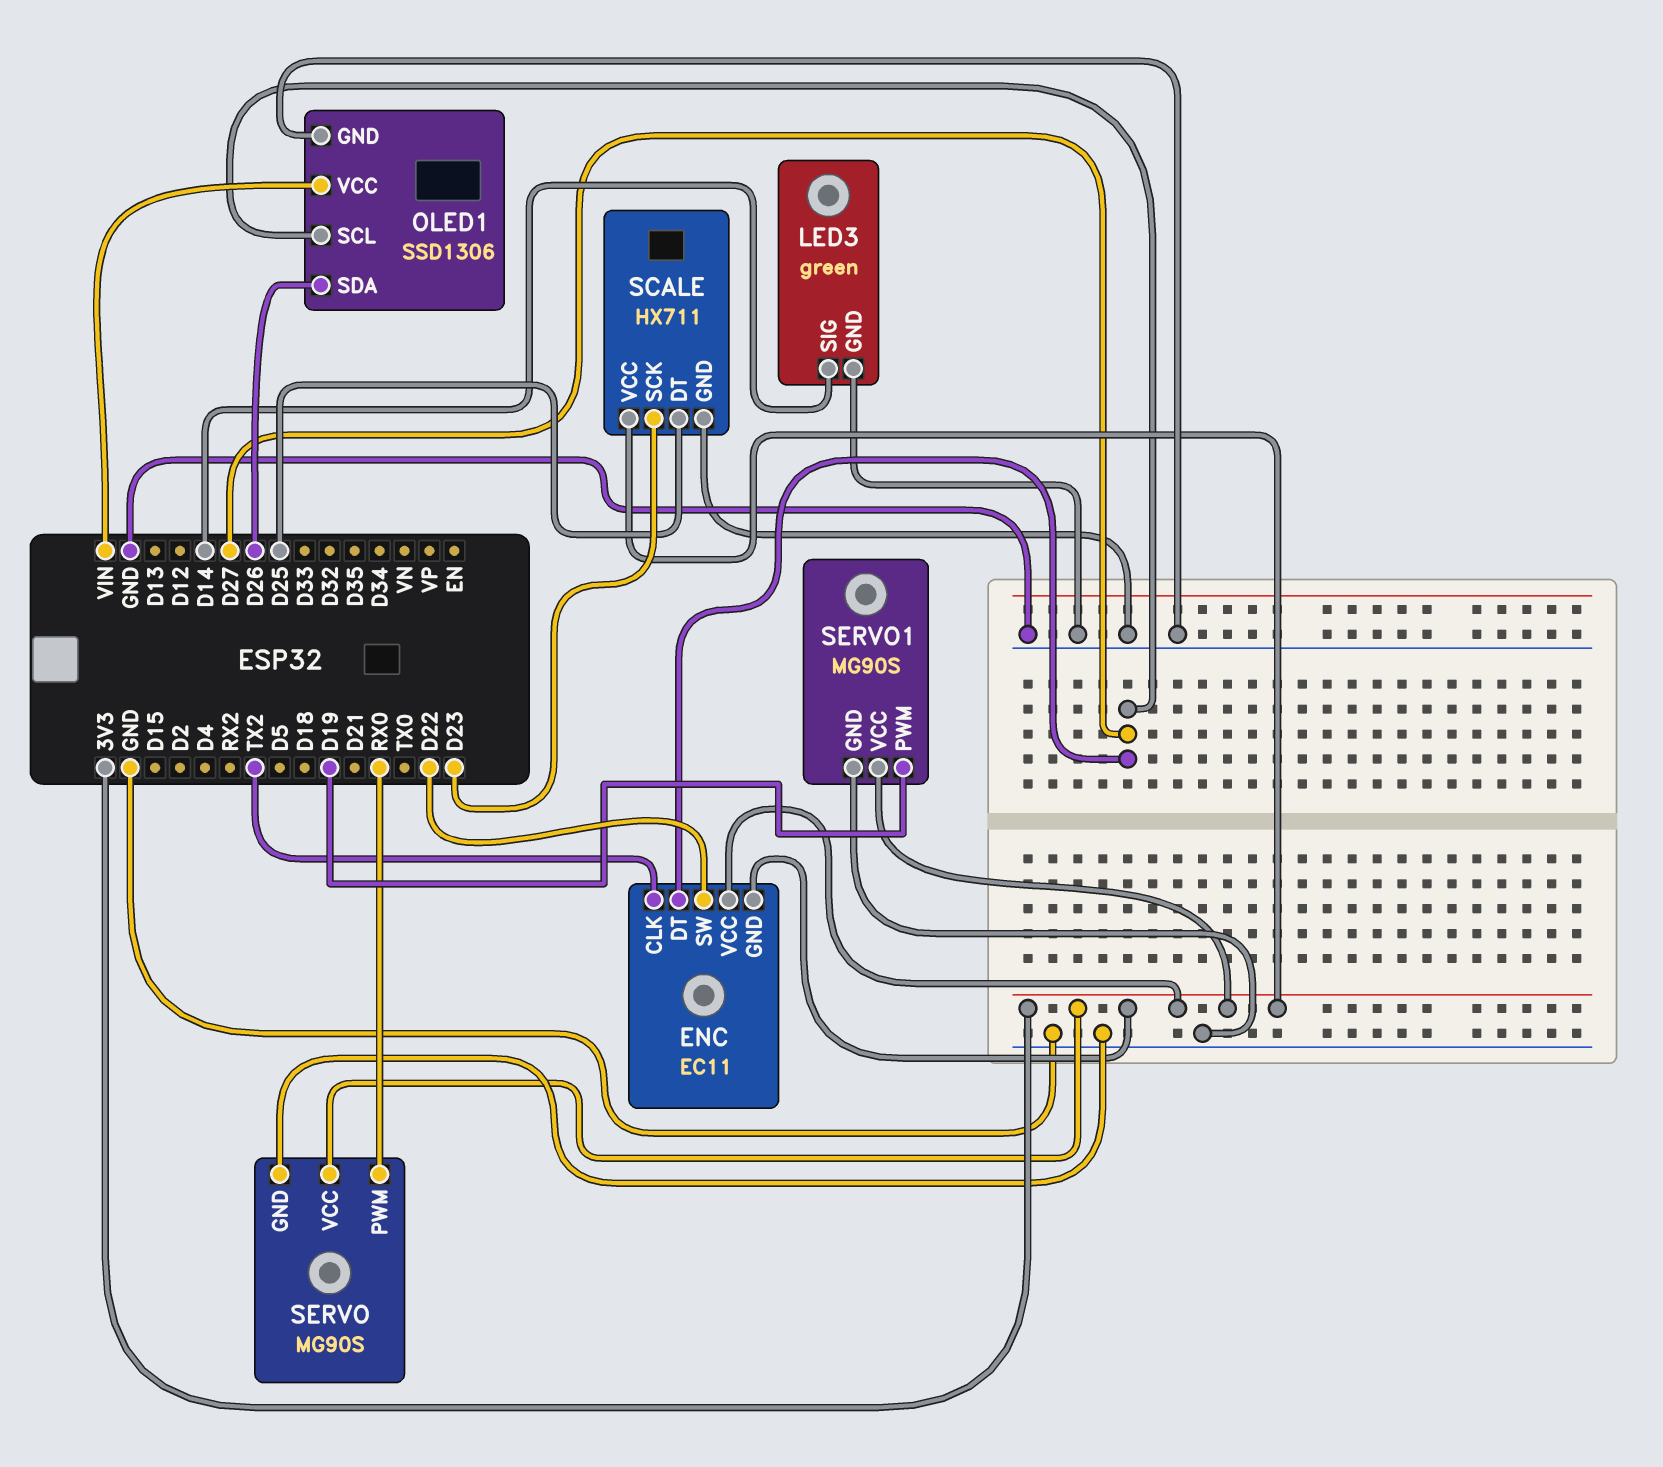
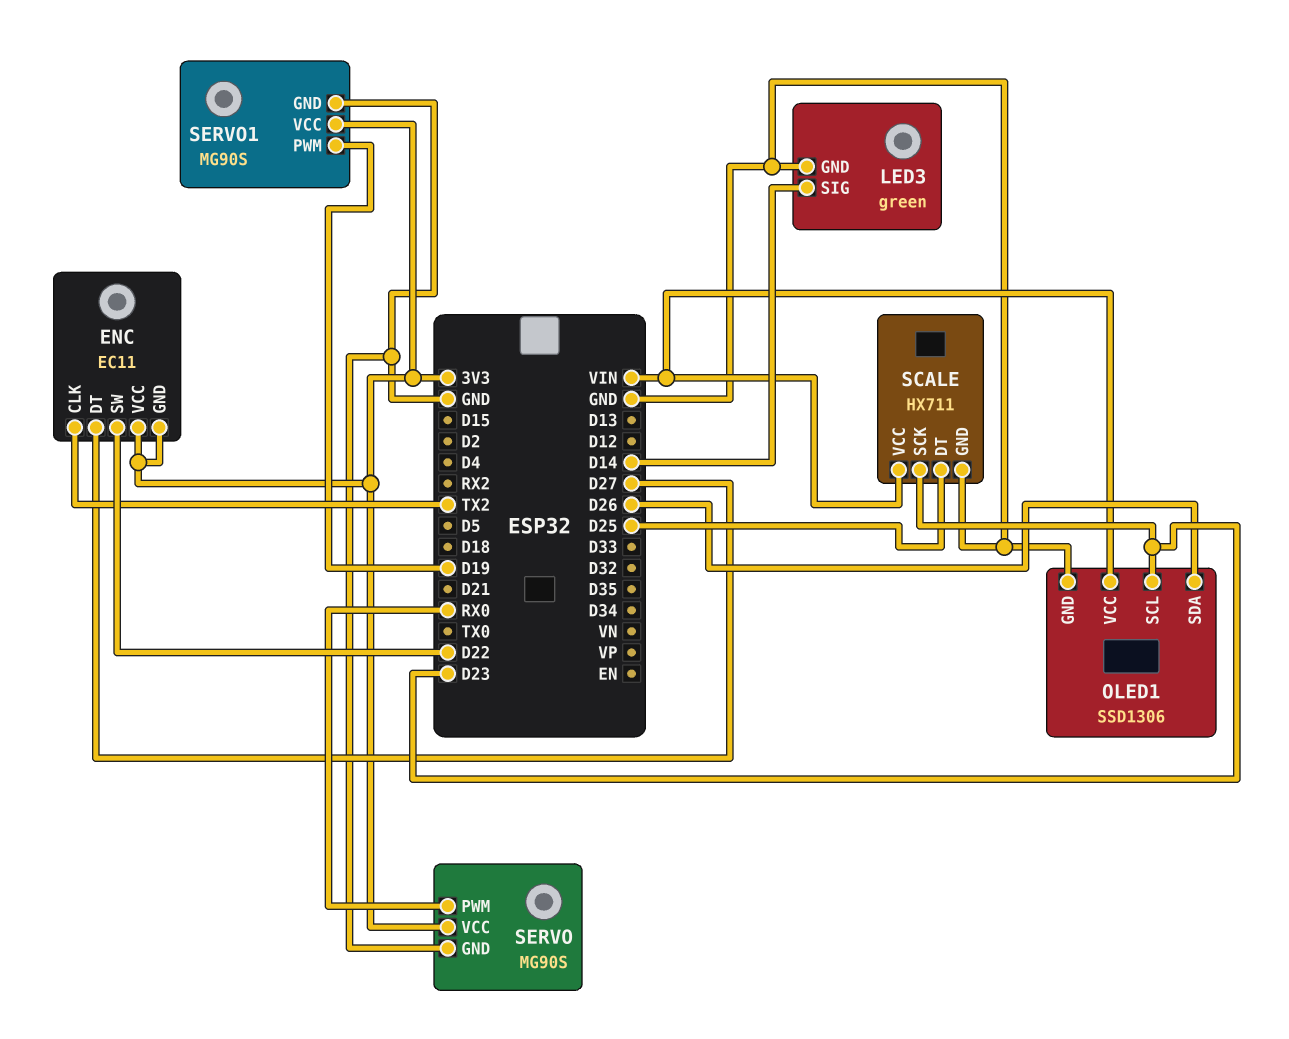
OLED1 pin SCL: D27 -> D23
SCALE pin VCC: 3V3 -> VIN

